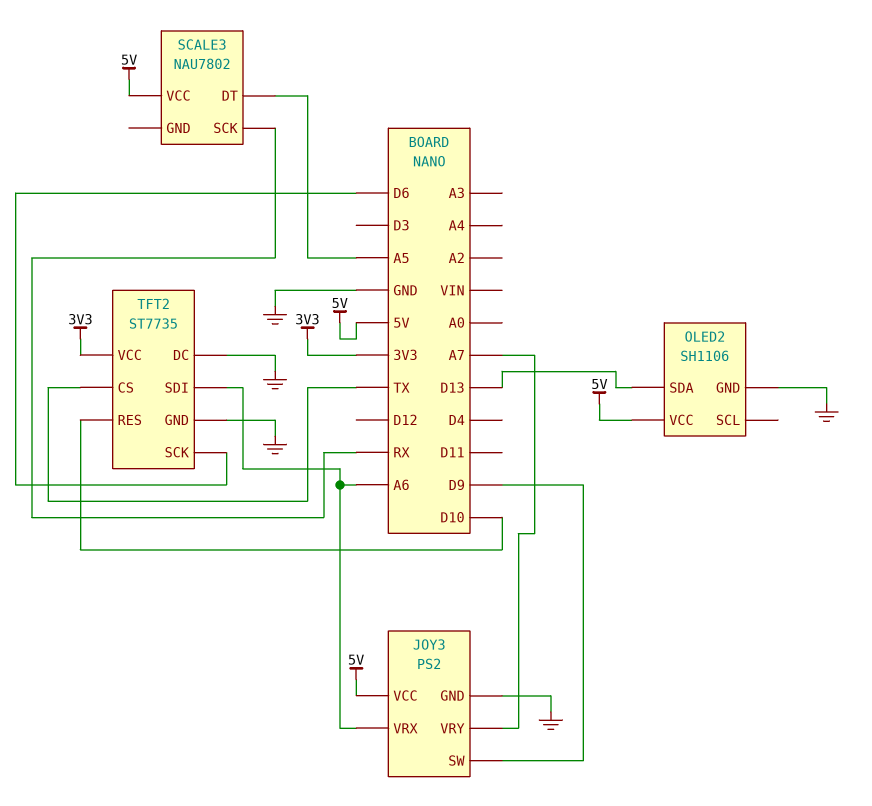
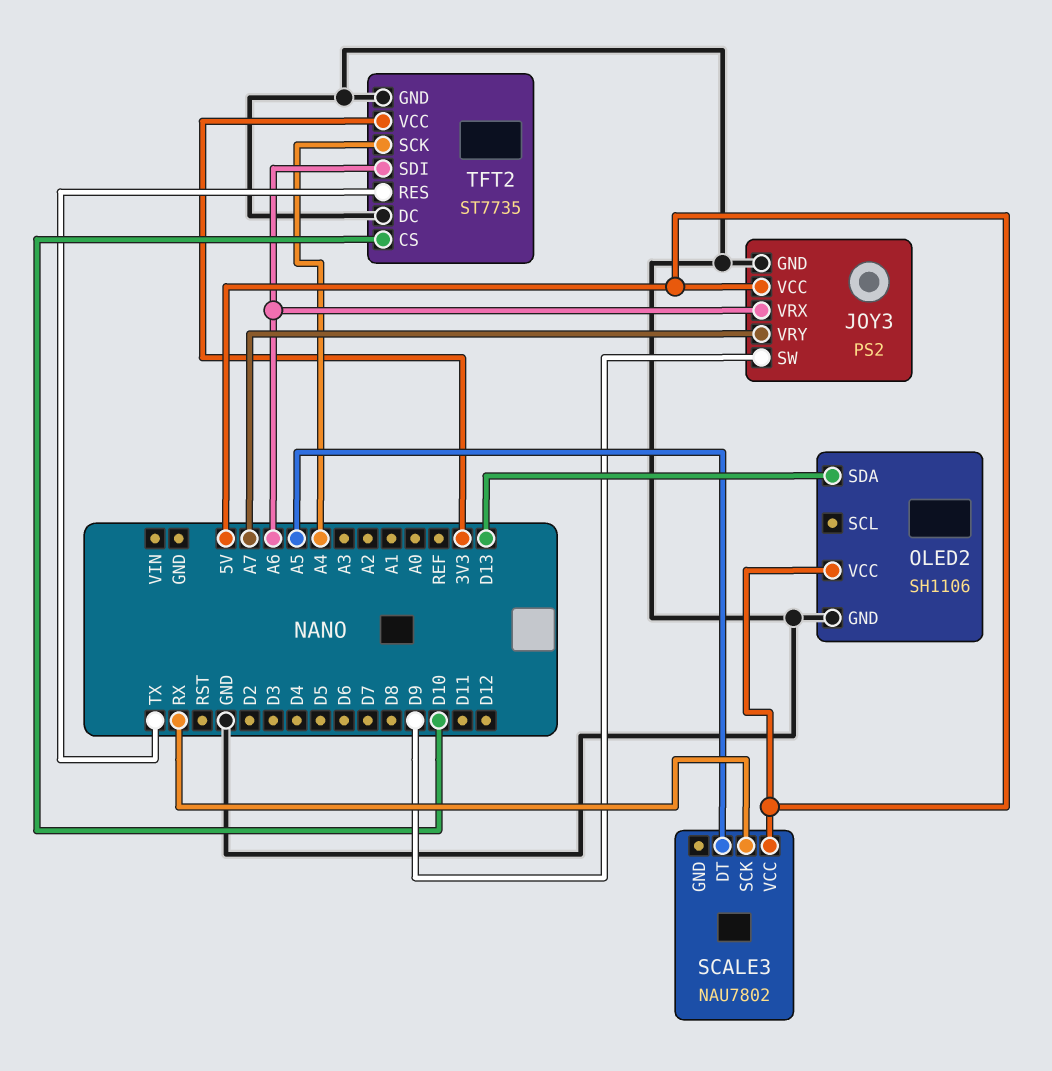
TFT2 pin CS: TX -> D10
TFT2 pin RES: D10 -> TX
TFT2 pin SCK: D6 -> A4

